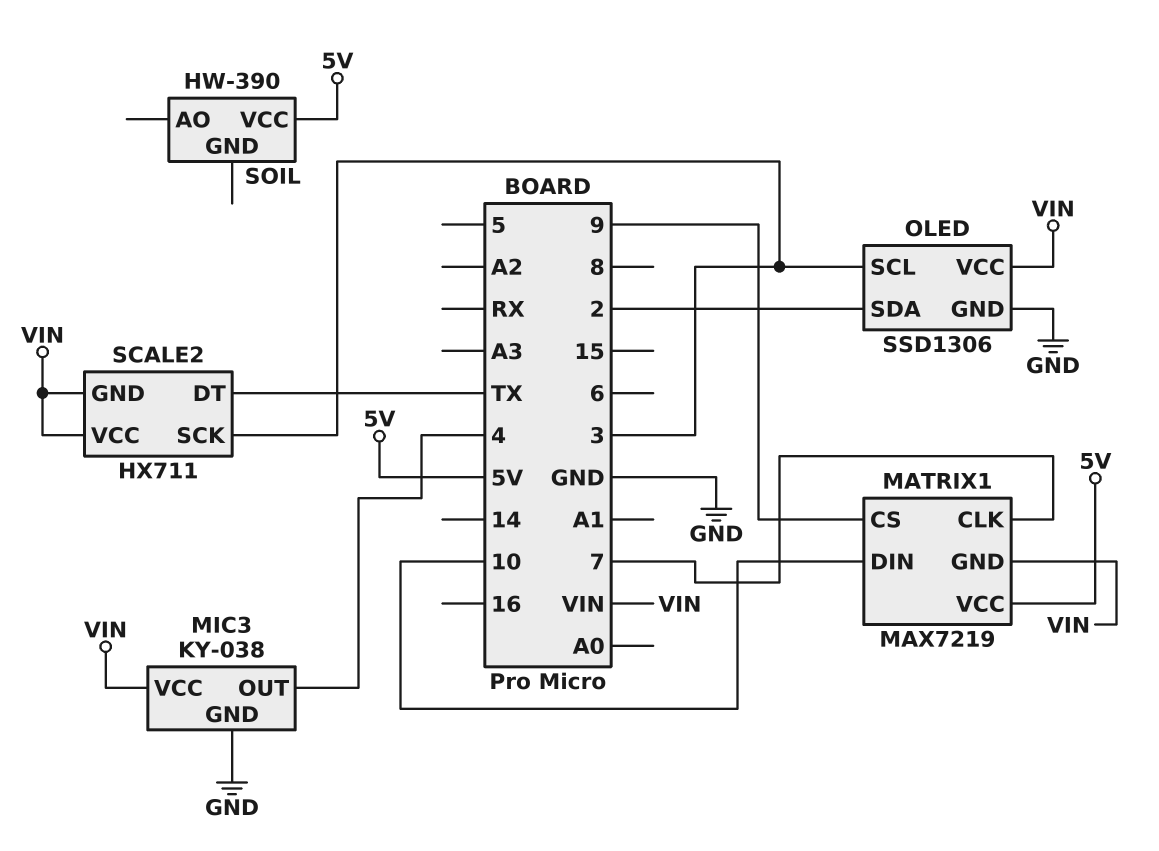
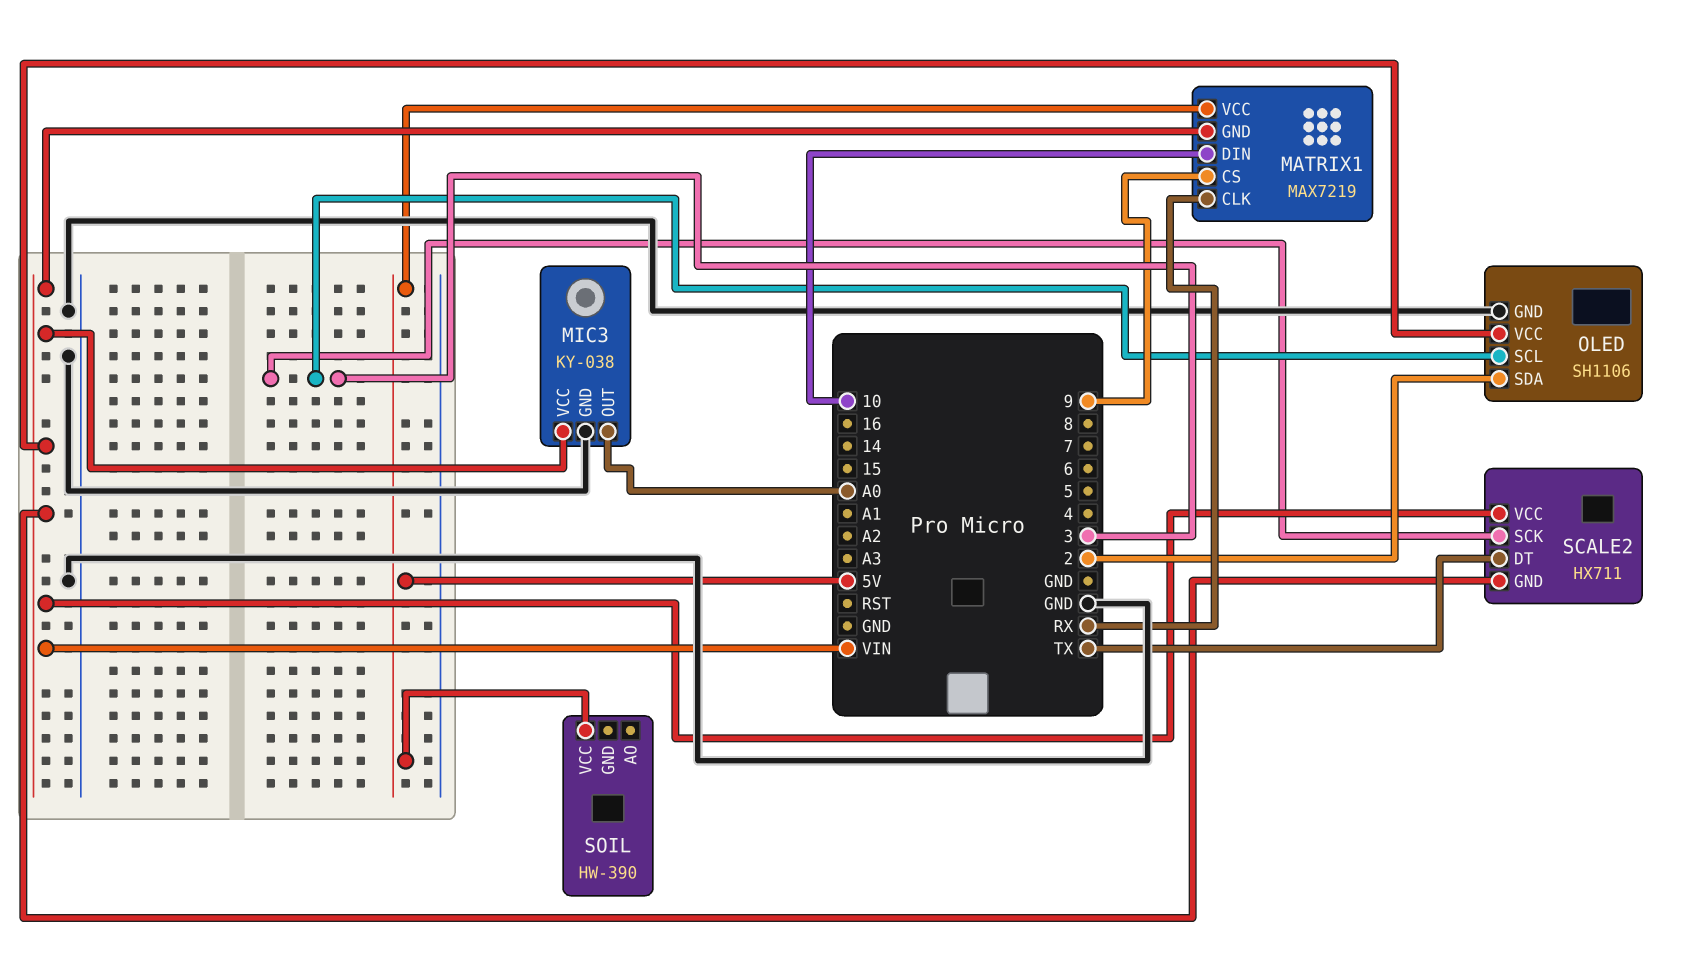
MATRIX1 pin CLK: 7 -> RX
MIC3 pin OUT: 4 -> A0
OLED: SSD1306 -> SH1106

